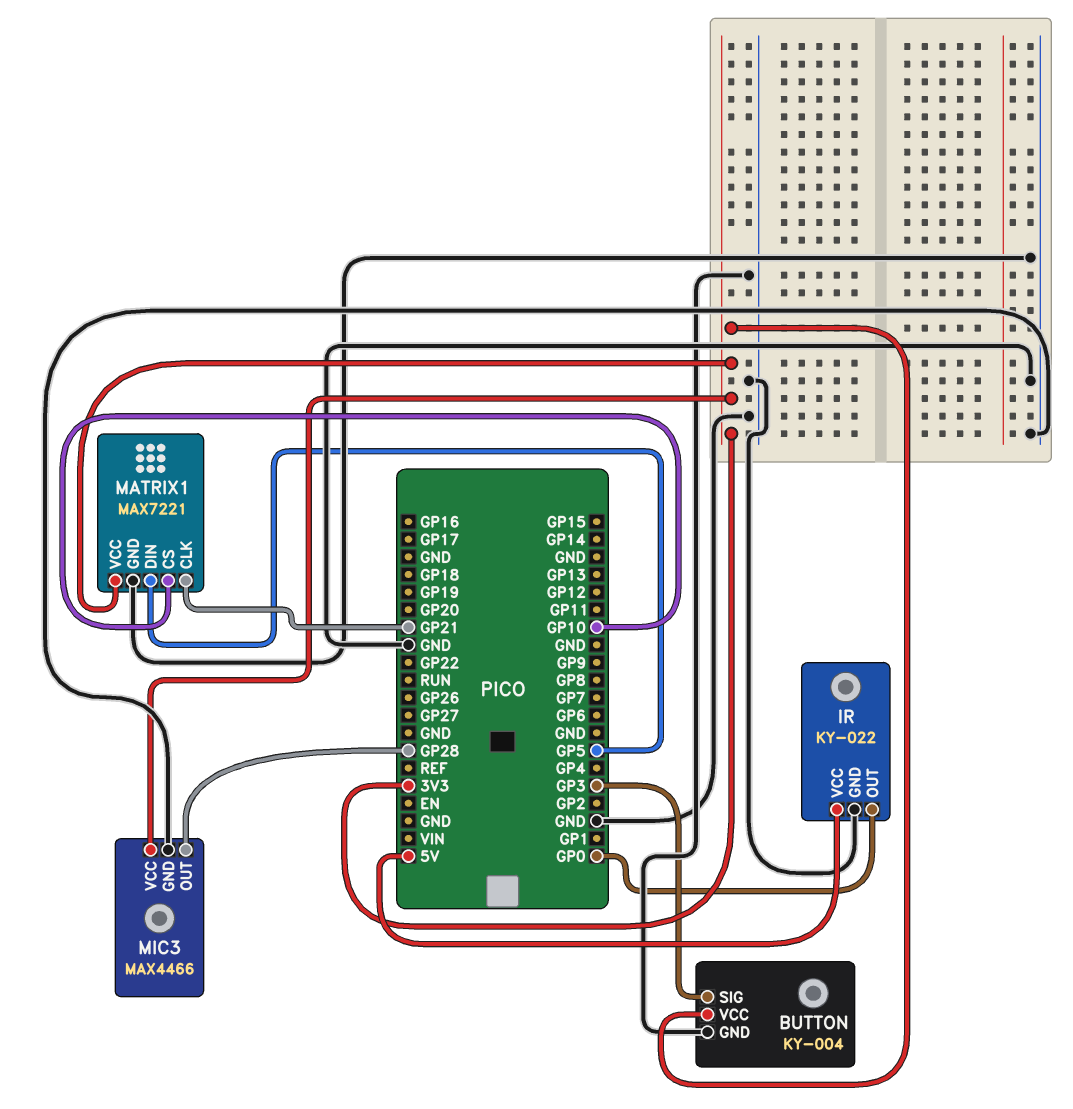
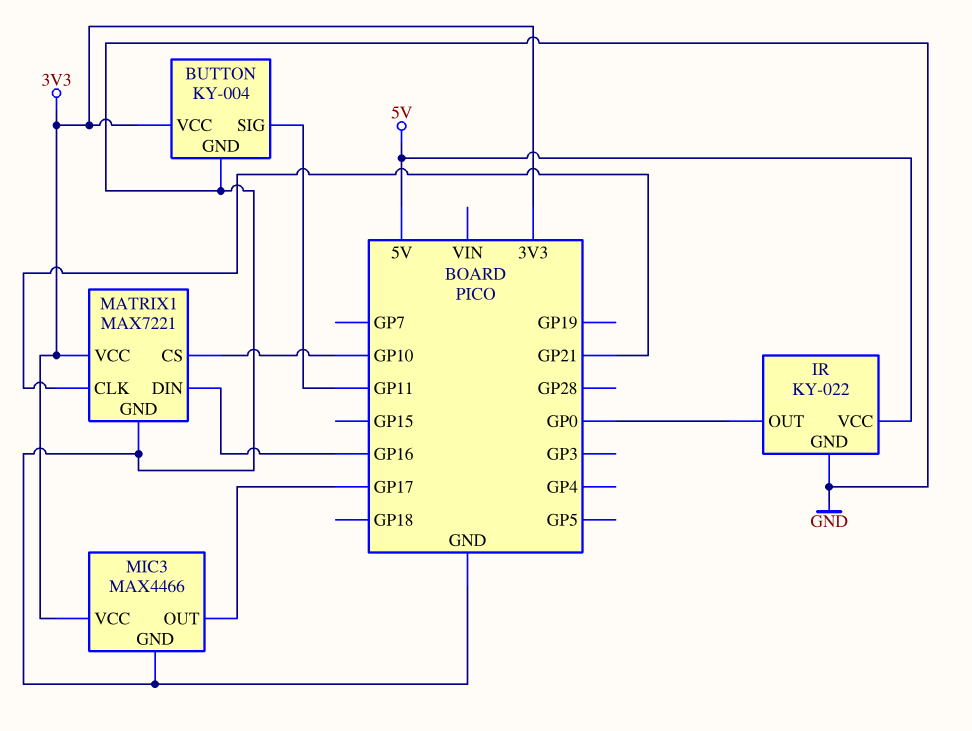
BUTTON pin SIG: GP3 -> GP11
MATRIX1 pin DIN: GP5 -> GP16
MIC3 pin OUT: GP28 -> GP17

